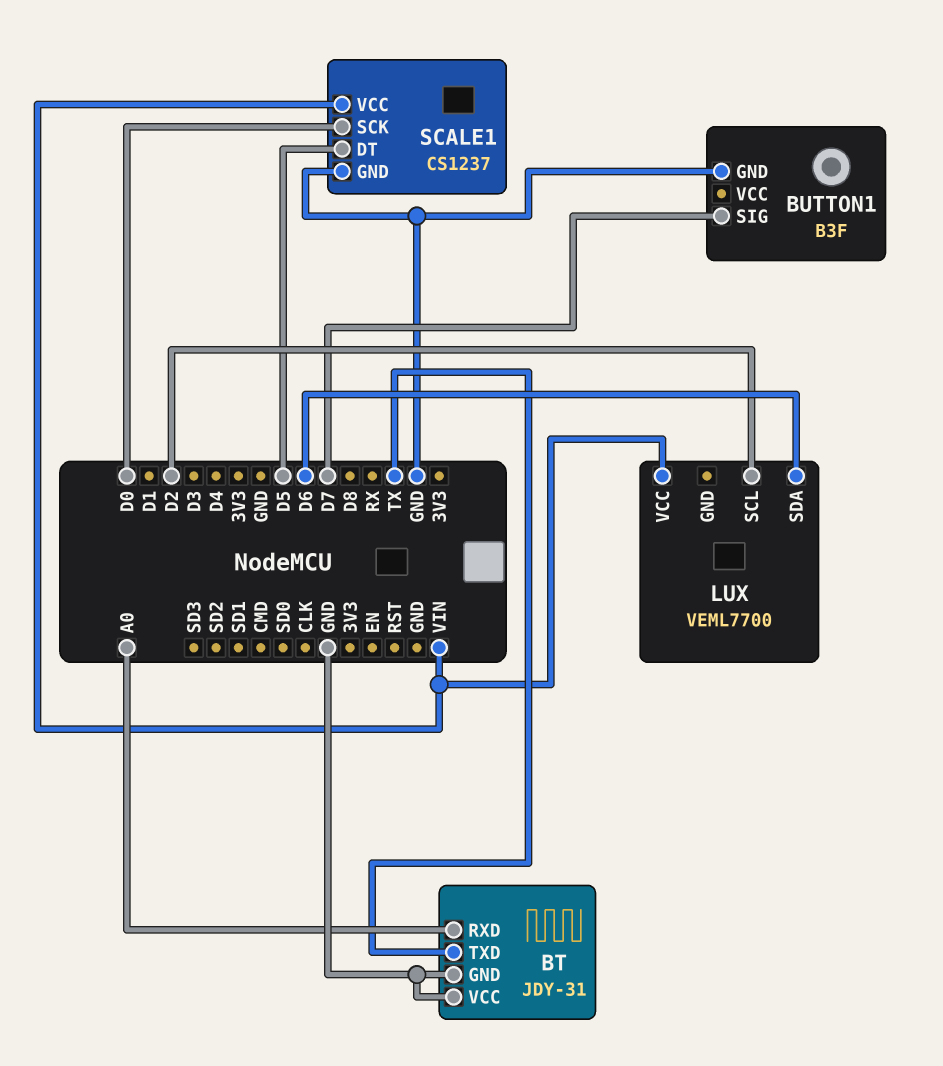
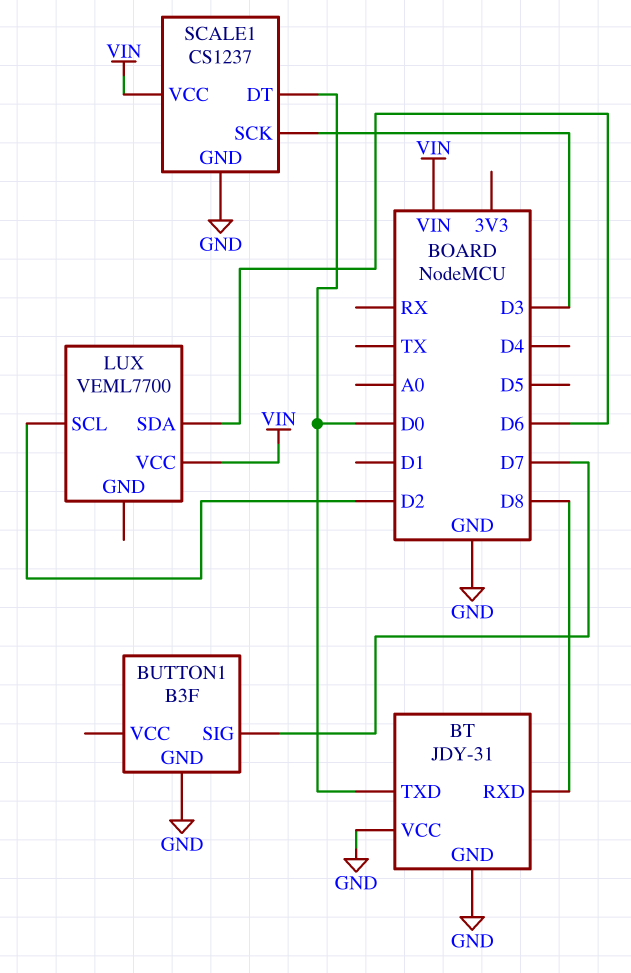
BT pin RXD: A0 -> D8
BT pin TXD: TX -> D0
SCALE1 pin DT: D5 -> D0
SCALE1 pin SCK: D0 -> D3

